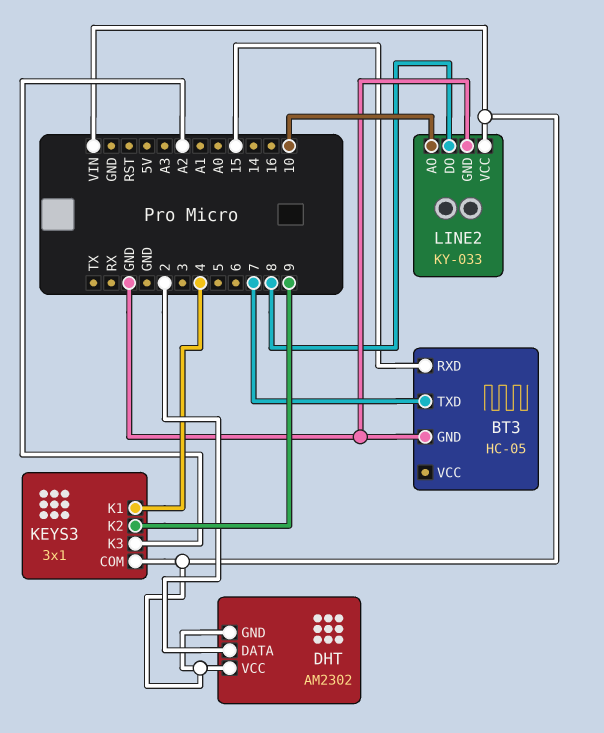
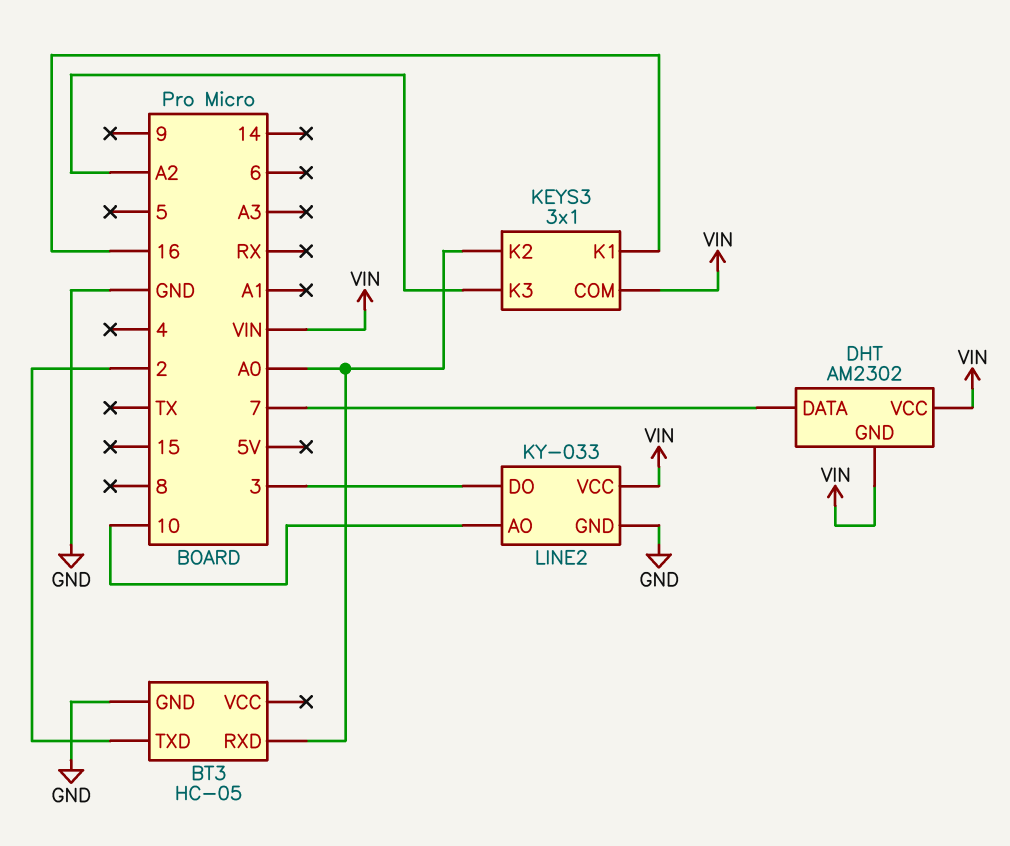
BT3 pin RXD: 15 -> A0
BT3 pin TXD: 7 -> 2
DHT pin DATA: 2 -> 7
KEYS3 pin K1: 4 -> 16
KEYS3 pin K2: 9 -> A0
LINE2 pin DO: 8 -> 3

